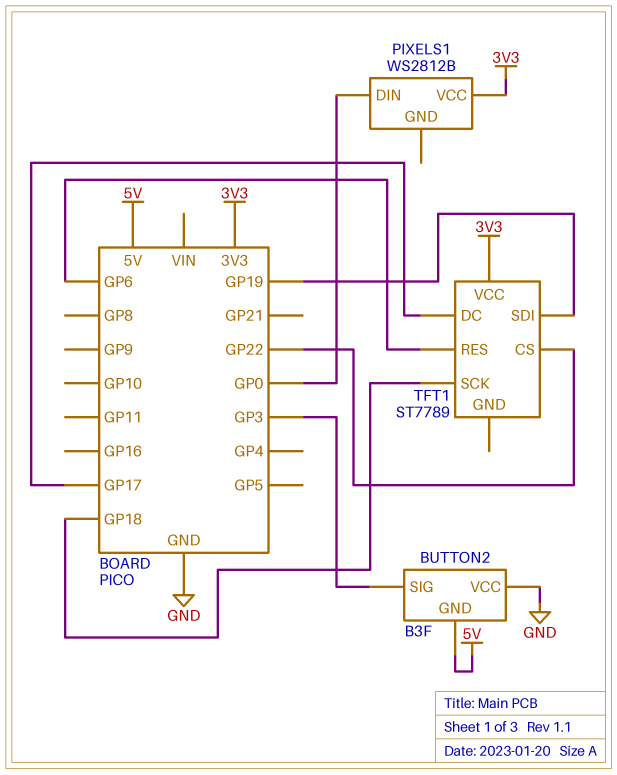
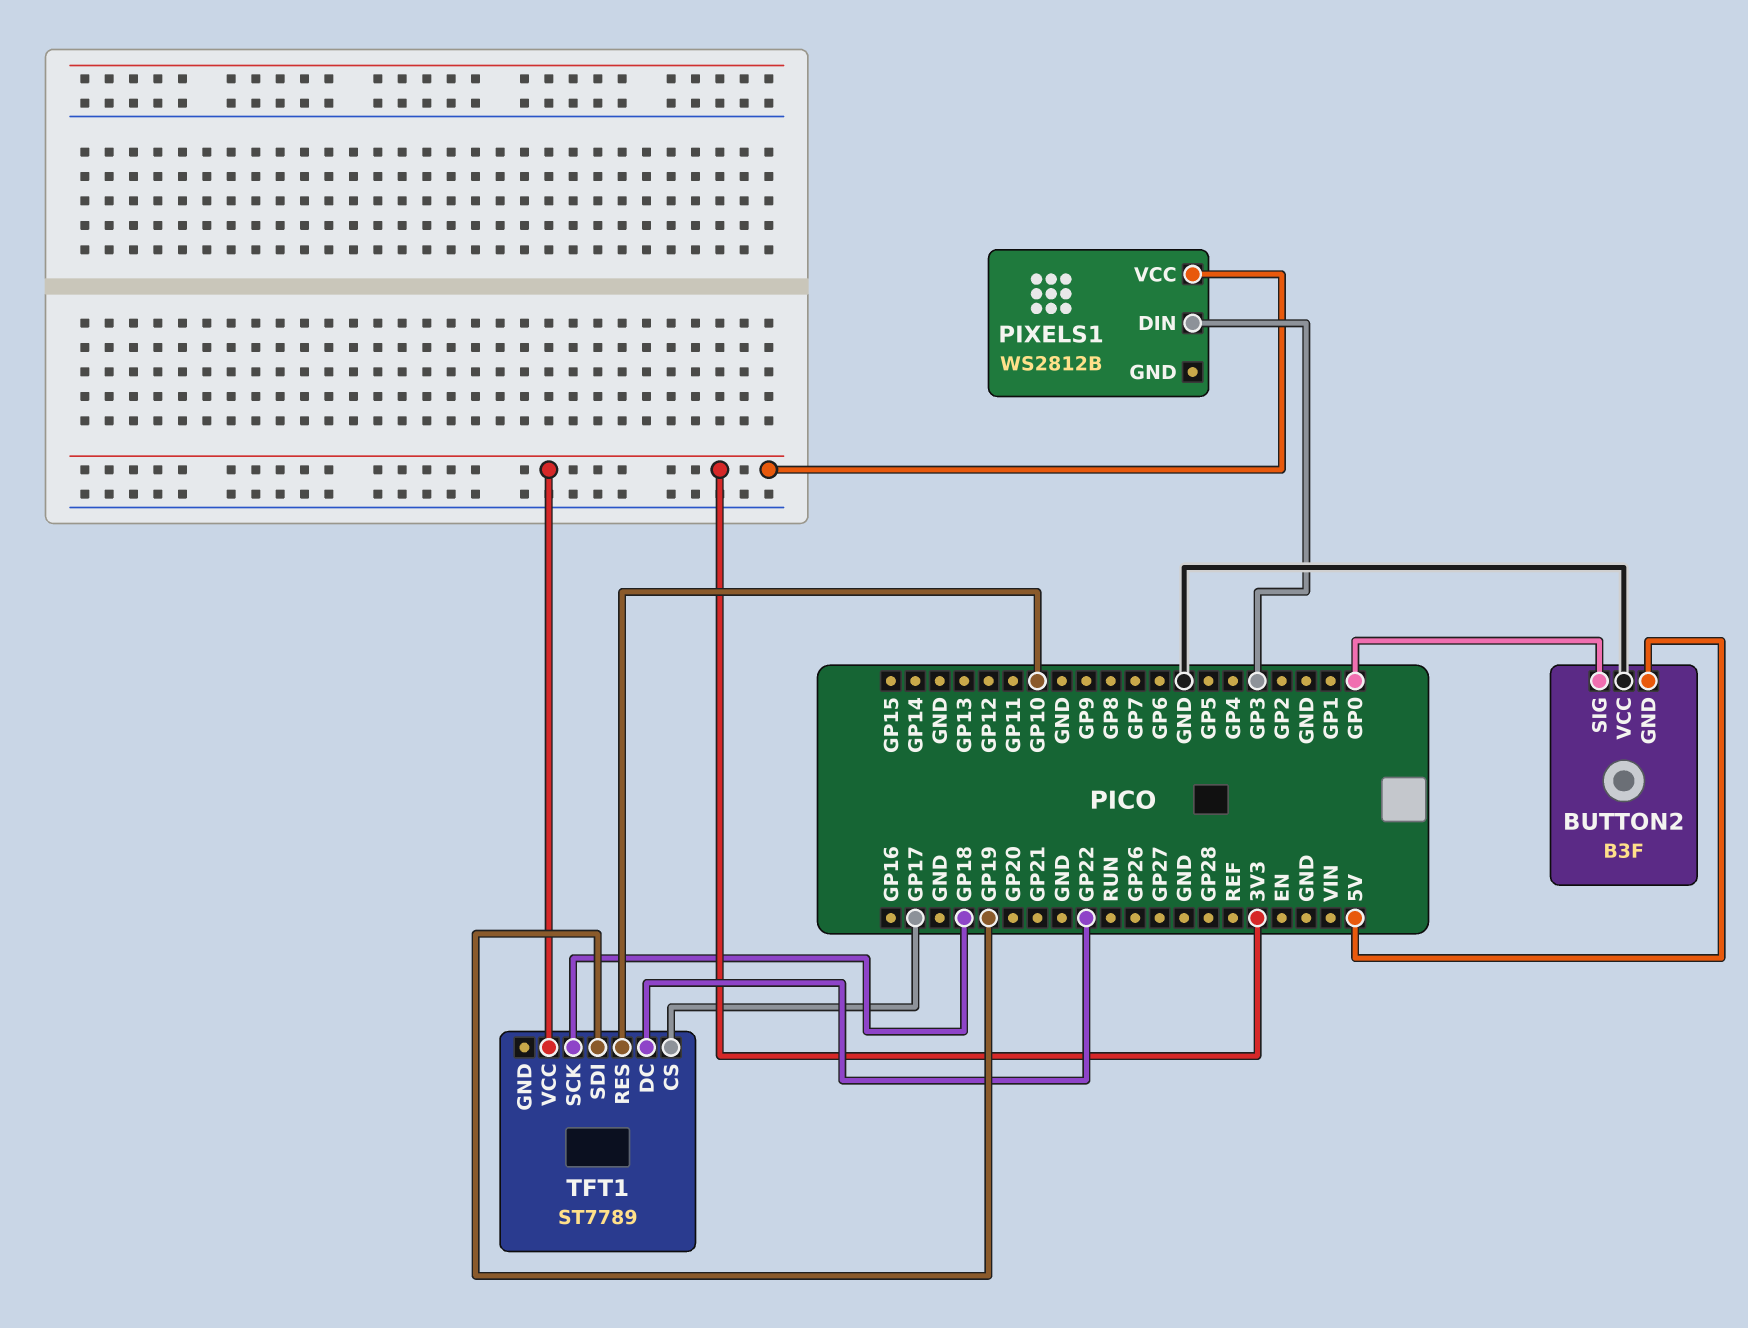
BUTTON2 pin SIG: GP3 -> GP0
PIXELS1 pin DIN: GP0 -> GP3
TFT1 pin CS: GP22 -> GP17
TFT1 pin DC: GP17 -> GP22
TFT1 pin RES: GP6 -> GP10

